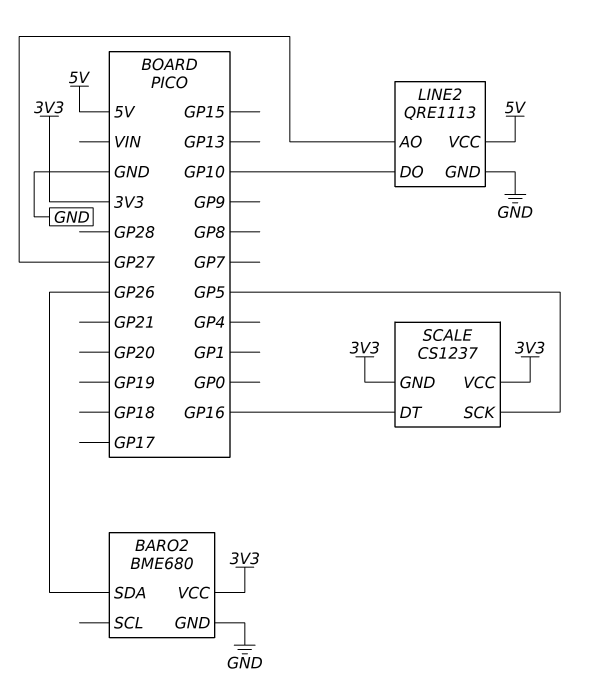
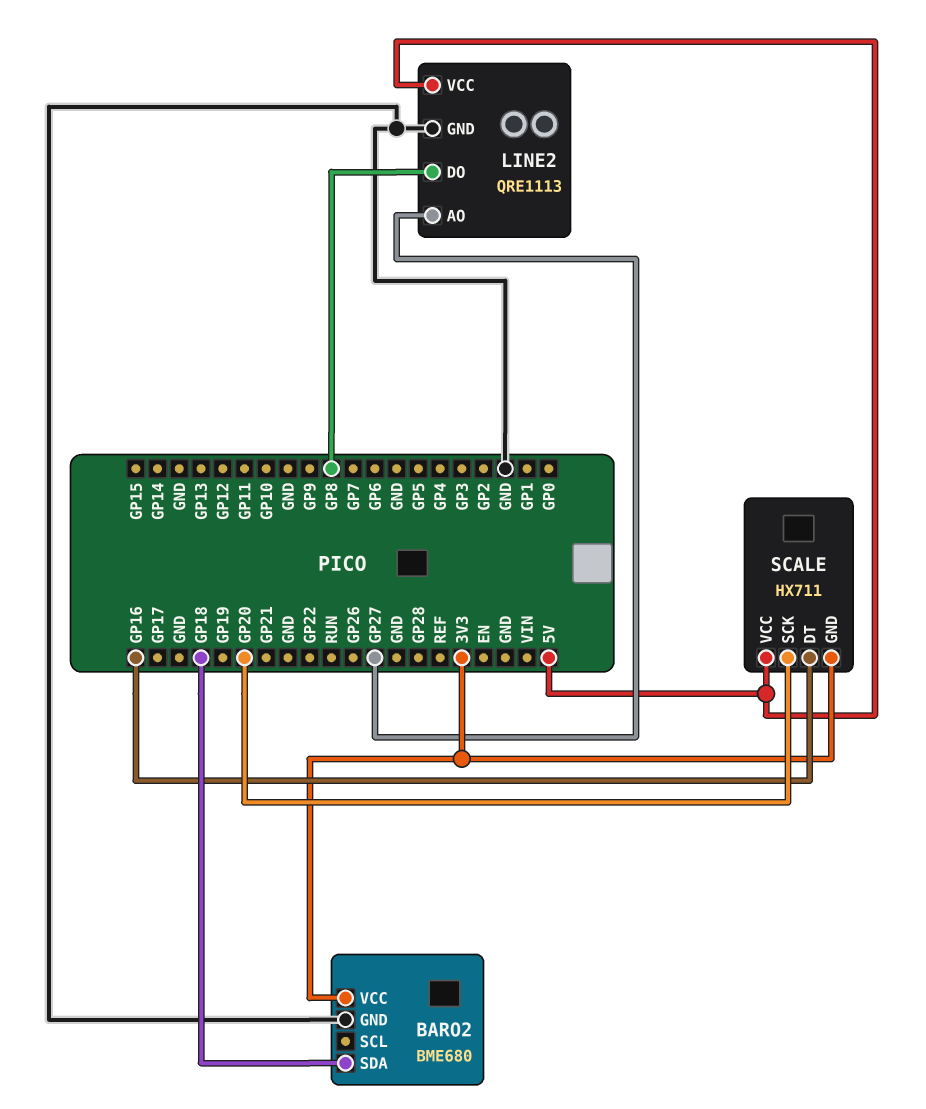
BARO2 pin SDA: GP26 -> GP18
LINE2 pin DO: GP10 -> GP8
SCALE: CS1237 -> HX711
SCALE pin SCK: GP5 -> GP20
SCALE pin VCC: 3V3 -> 5V

